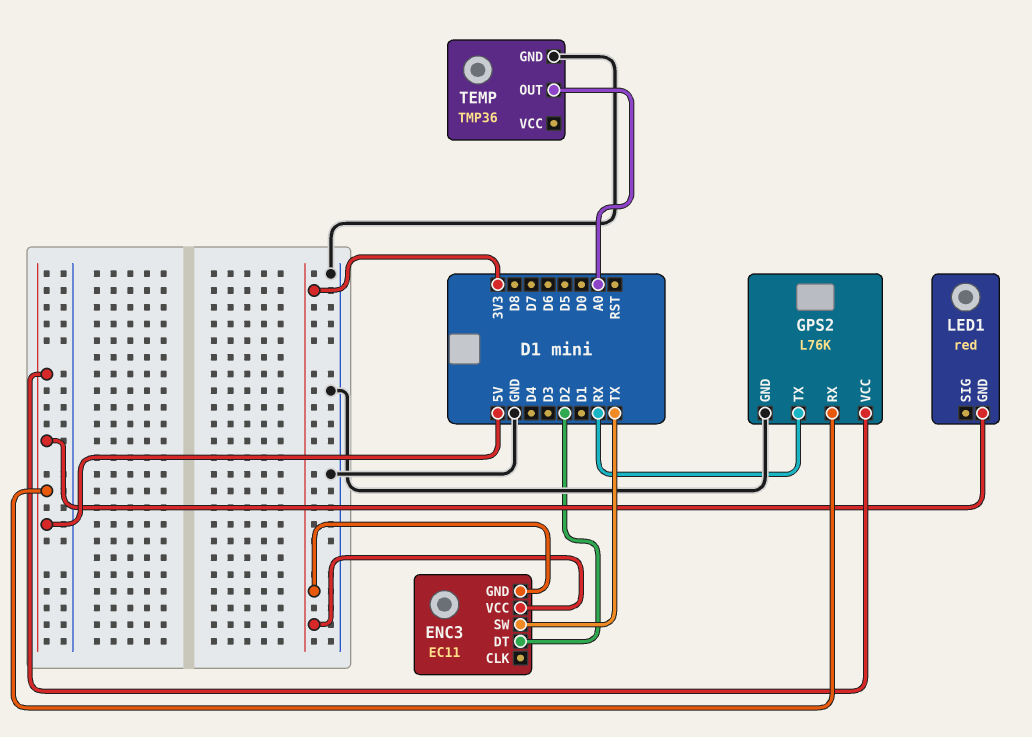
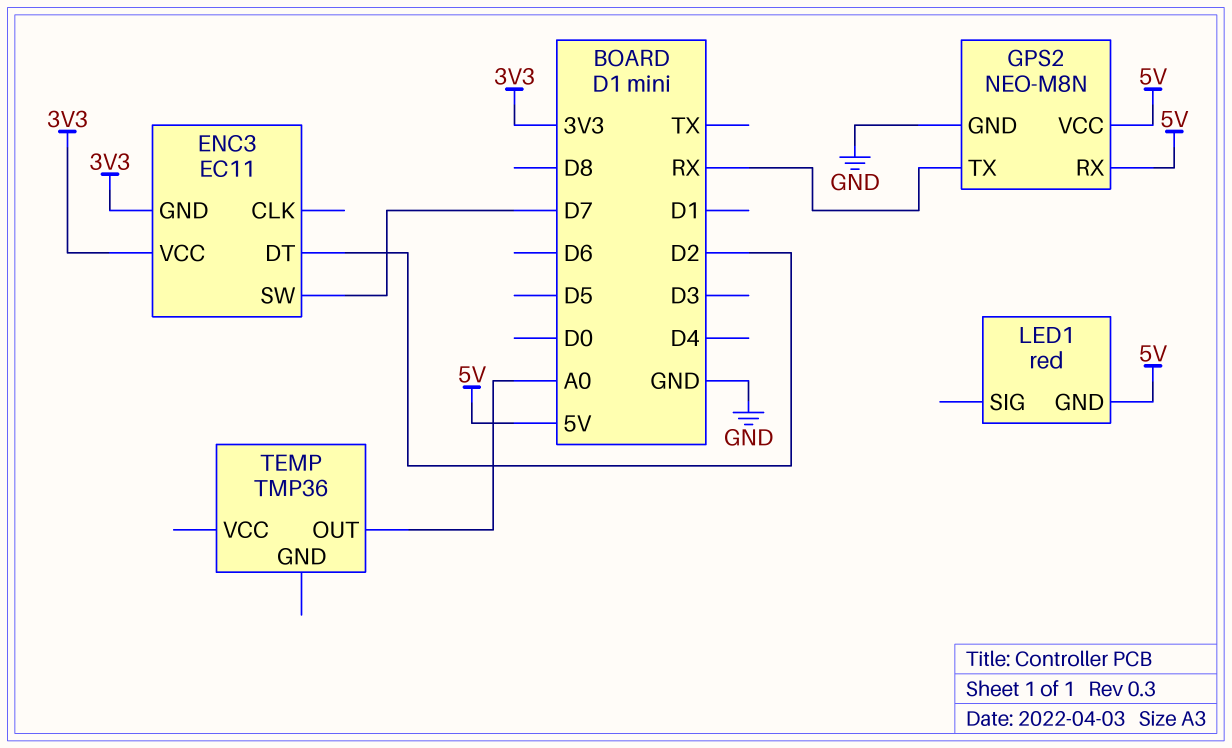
ENC3 pin SW: TX -> D7
GPS2: L76K -> NEO-M8N
TEMP pin GND: GND -> none

